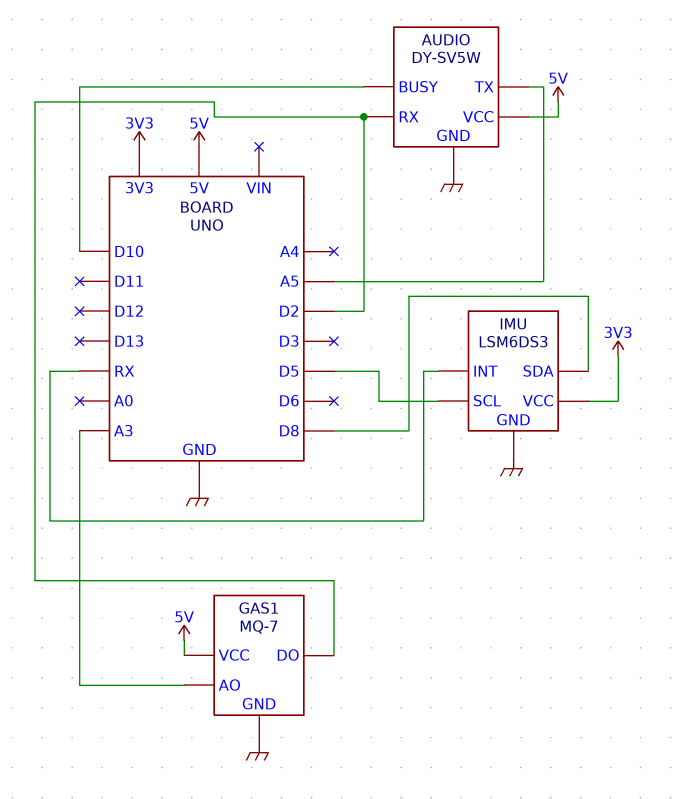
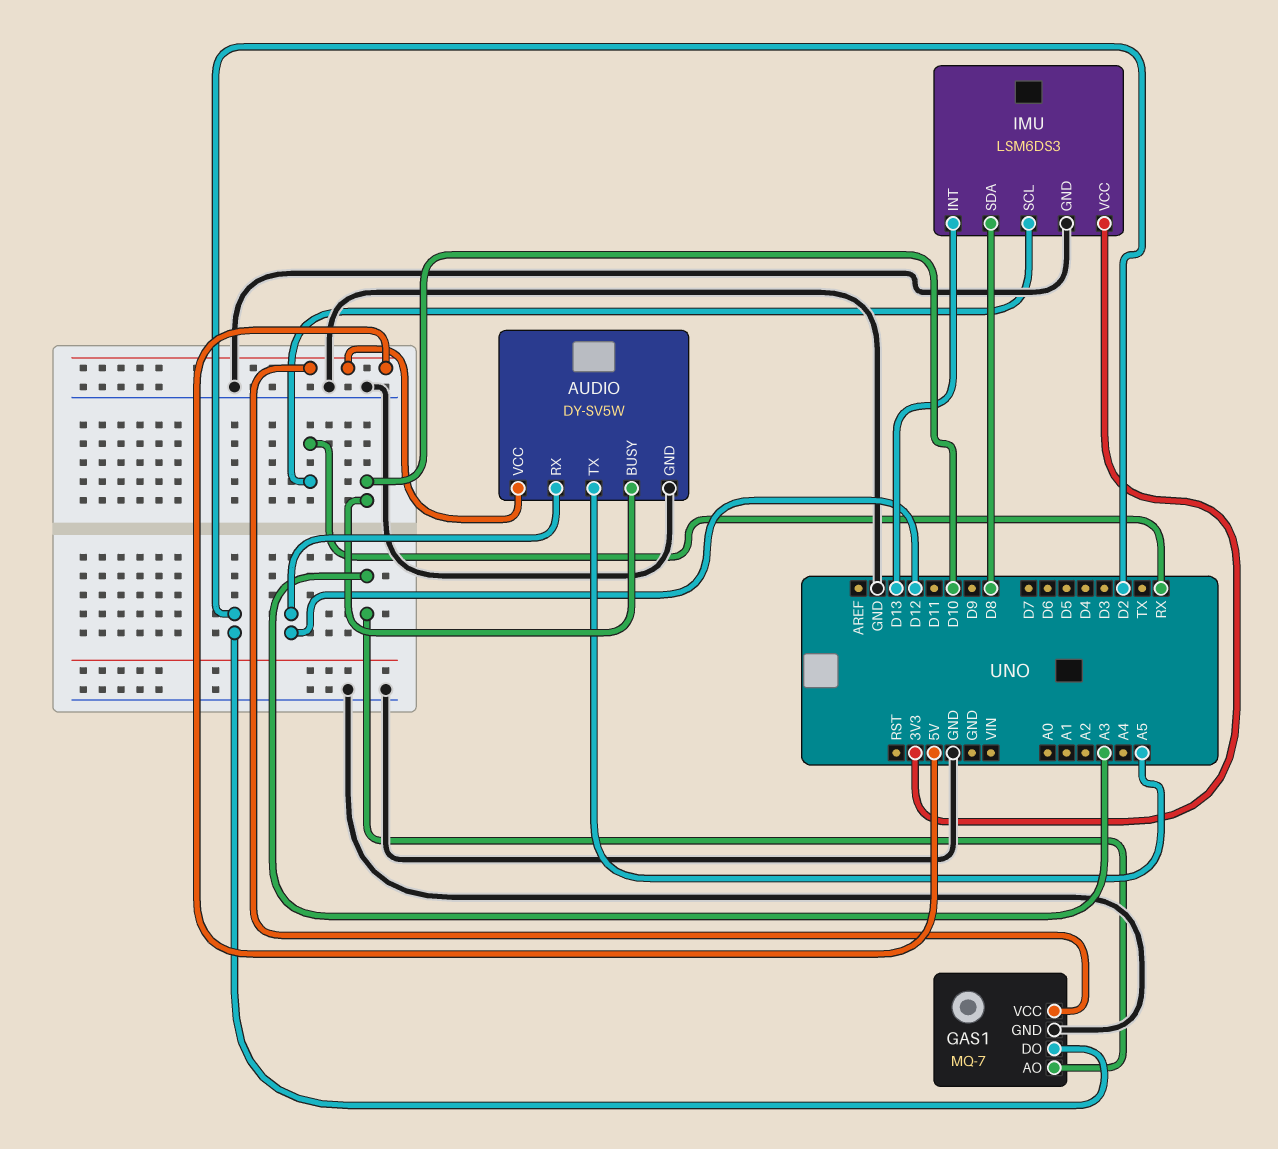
AUDIO pin RX: D2 -> D12
IMU pin INT: RX -> D13
IMU pin SCL: D5 -> RX

